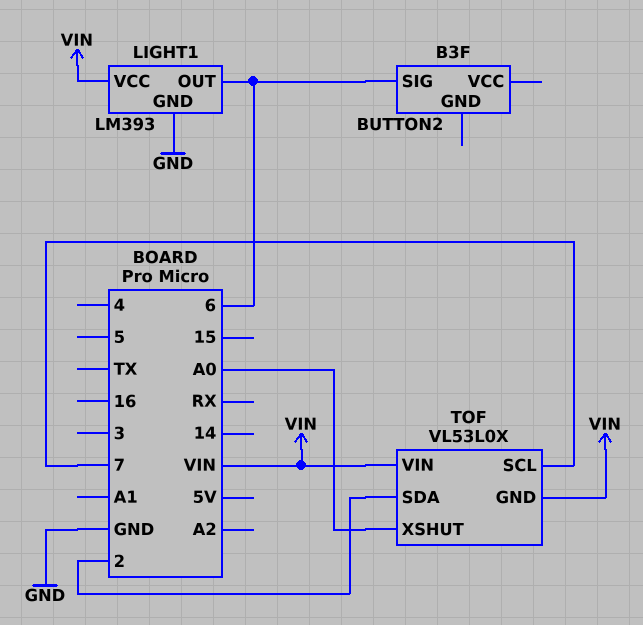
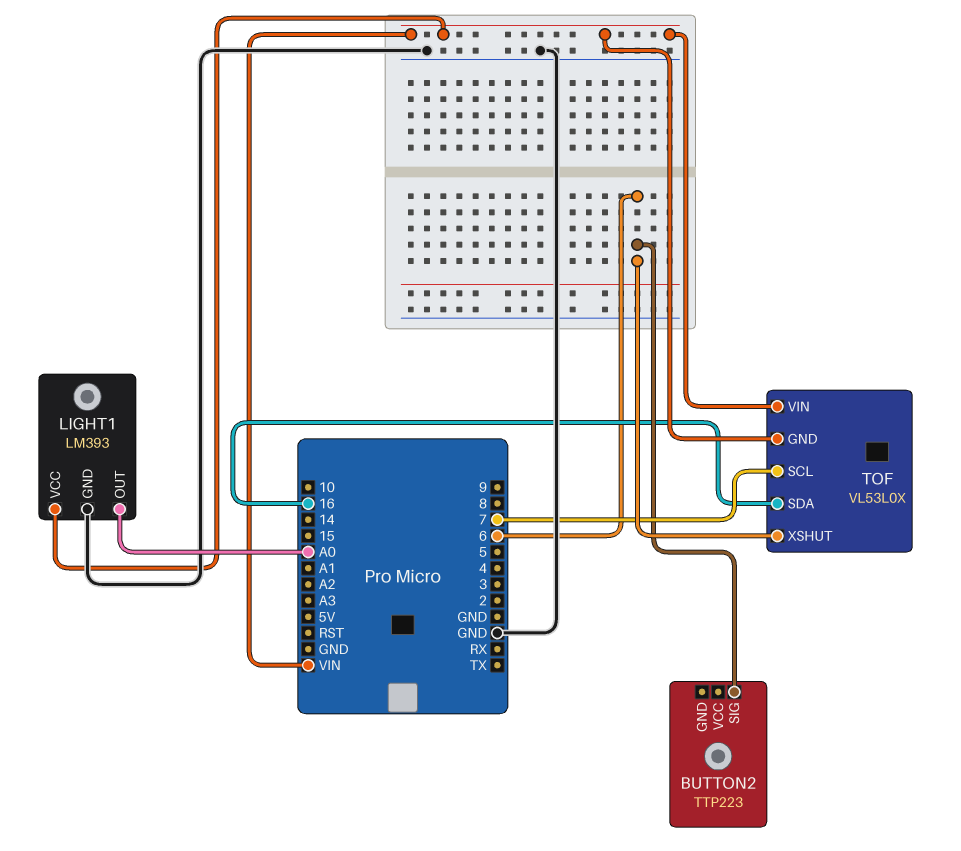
BUTTON2: B3F -> TTP223
LIGHT1 pin OUT: 6 -> A0
TOF pin SDA: 2 -> 16
TOF pin XSHUT: A0 -> 6

